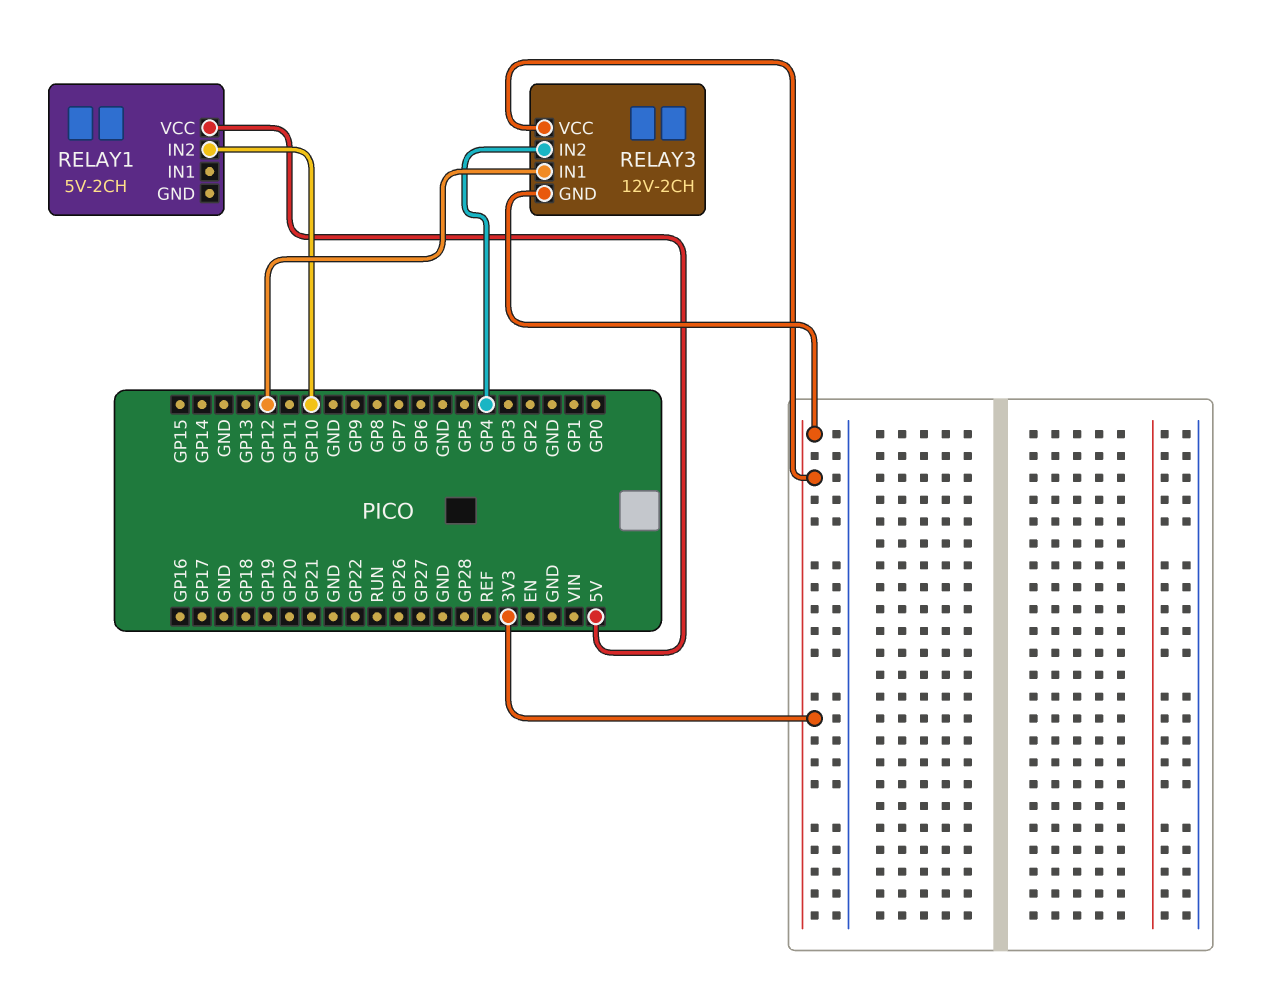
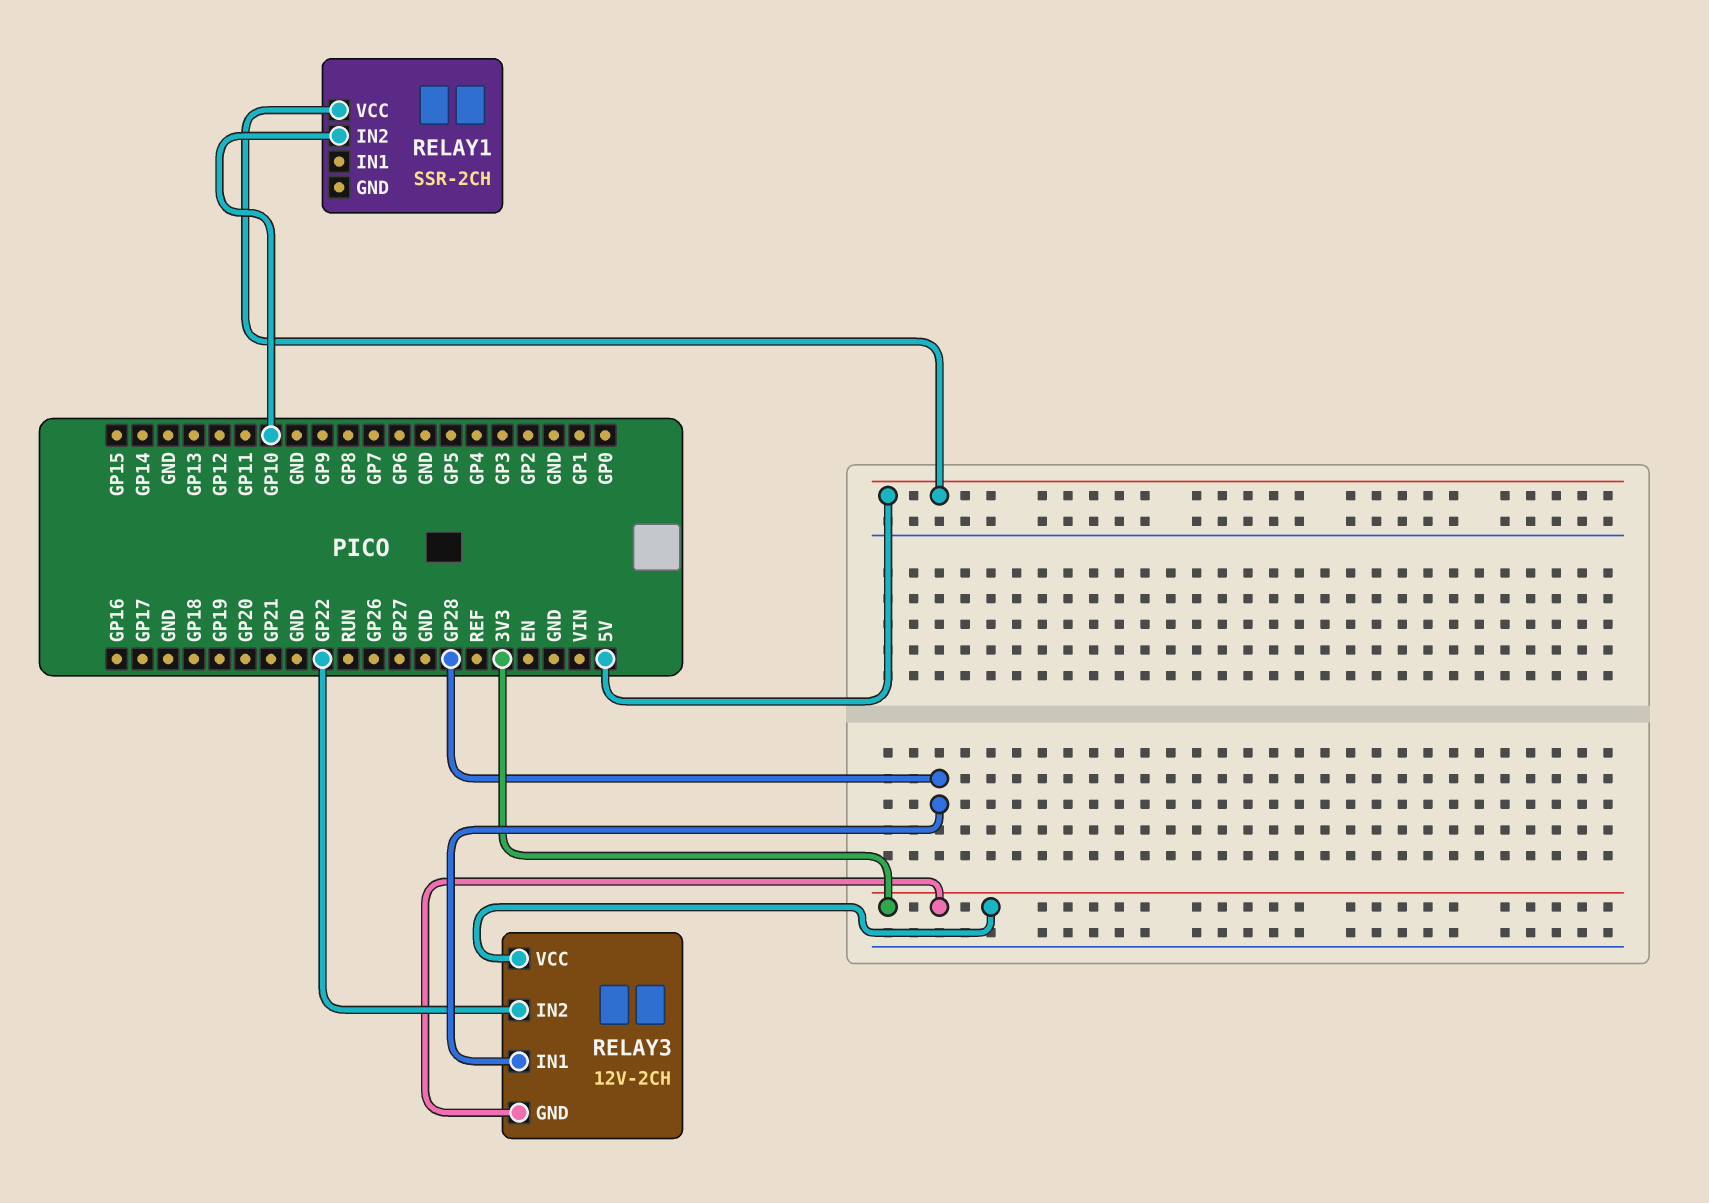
RELAY1: 5V-2CH -> SSR-2CH
RELAY3 pin IN1: GP12 -> GP28
RELAY3 pin IN2: GP4 -> GP22

